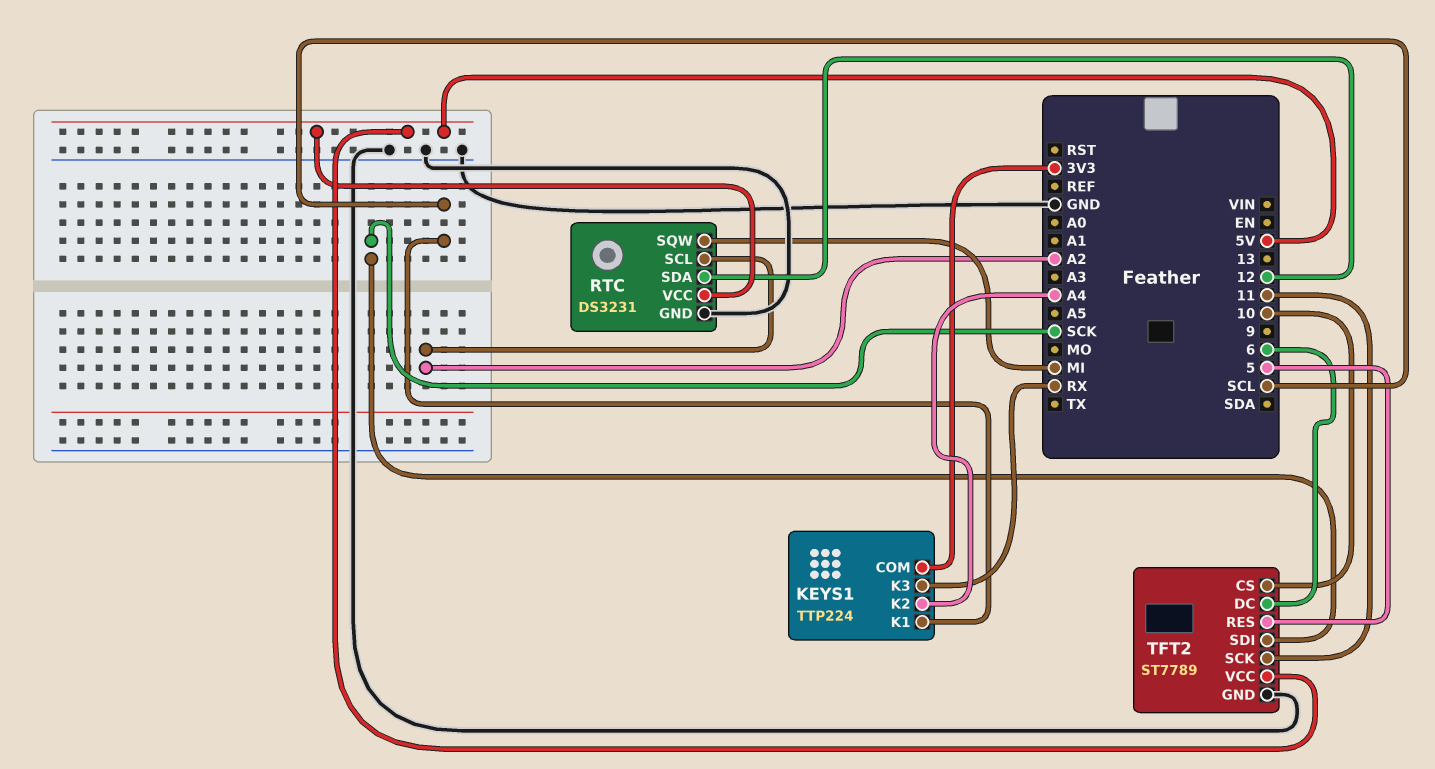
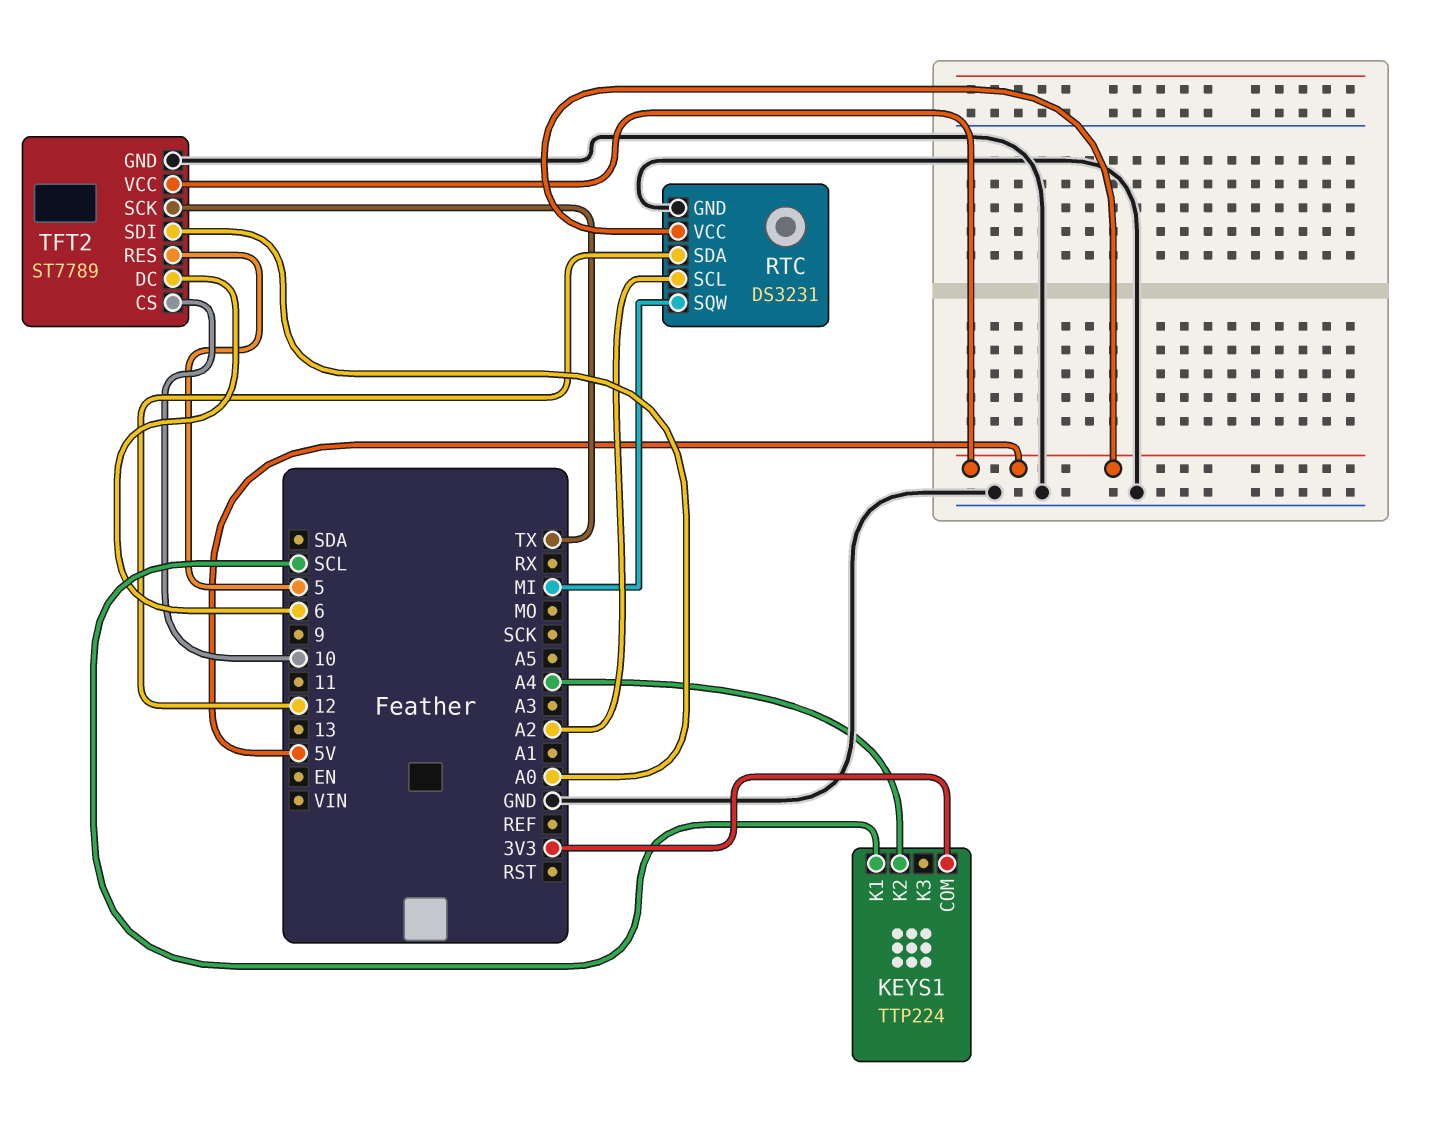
KEYS1 pin K3: RX -> none
TFT2 pin SCK: 11 -> TX
TFT2 pin SDI: SCK -> A0

